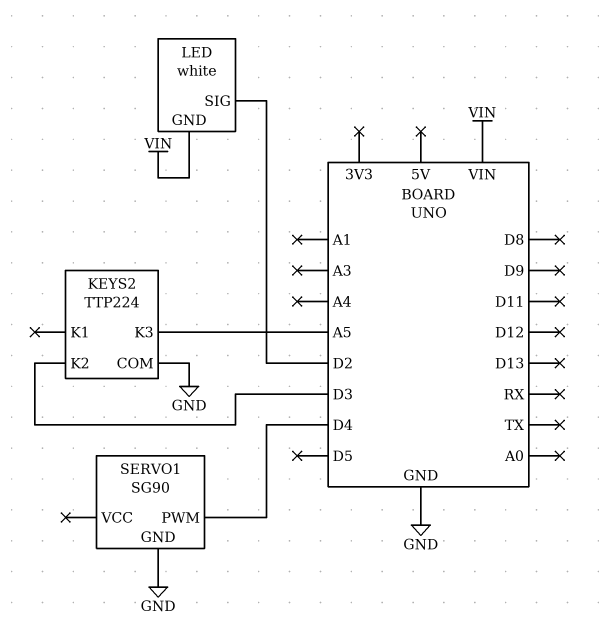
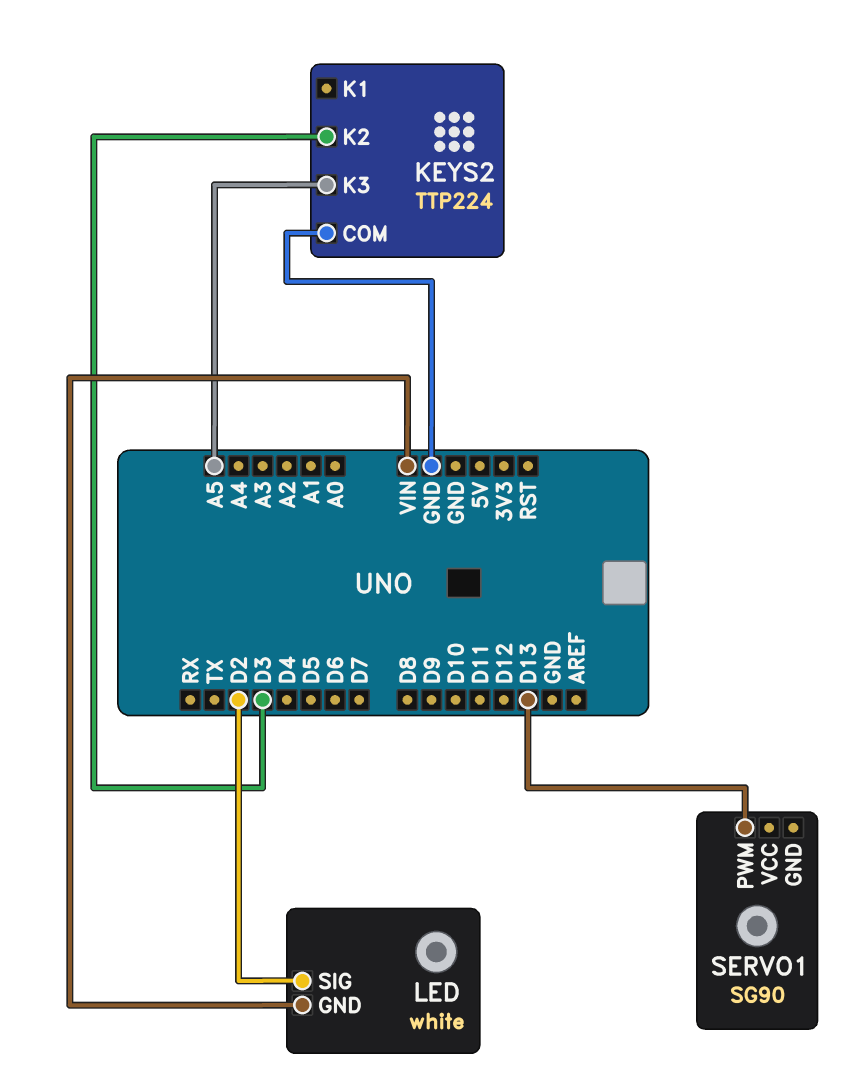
SERVO1 pin GND: GND -> none
SERVO1 pin PWM: D4 -> D13

